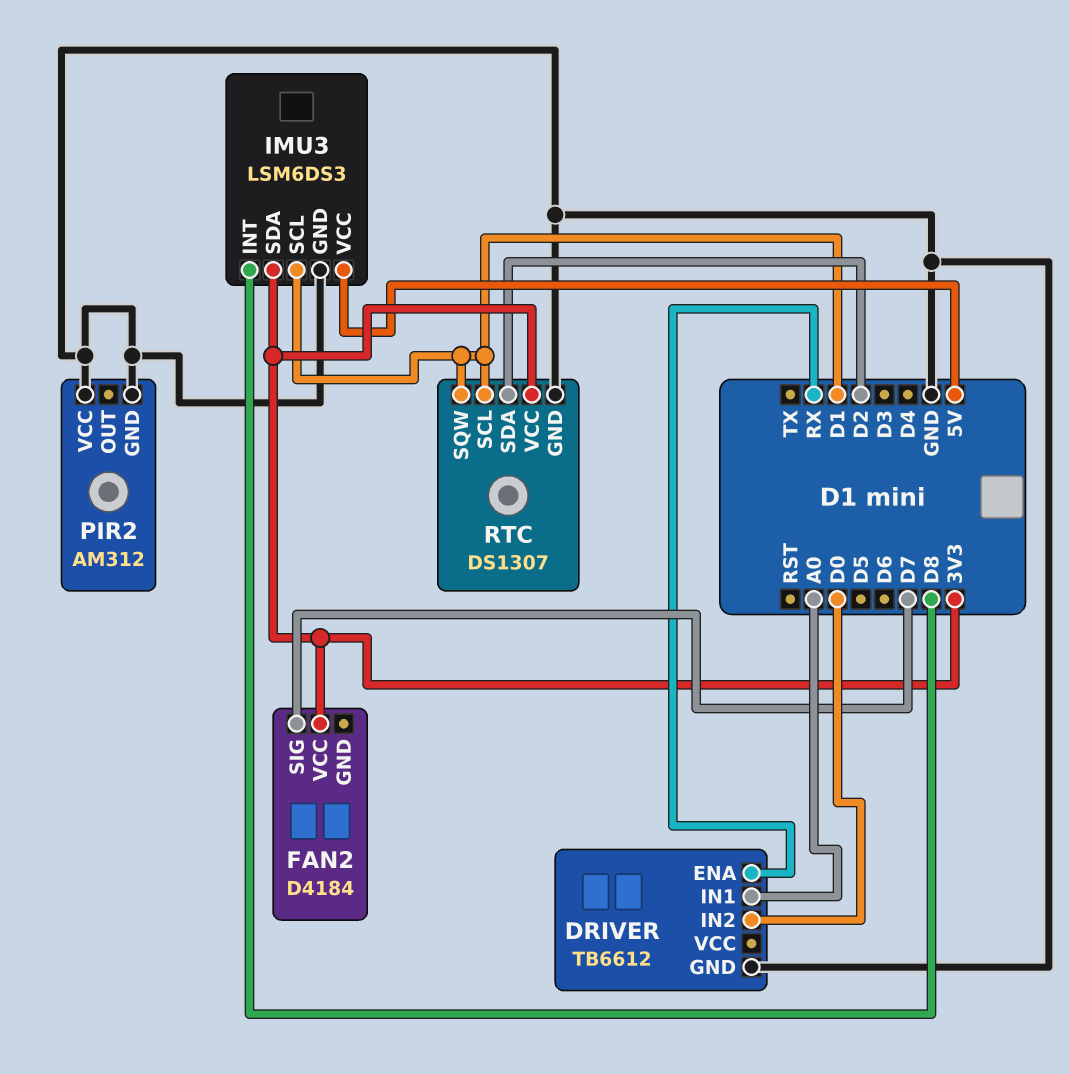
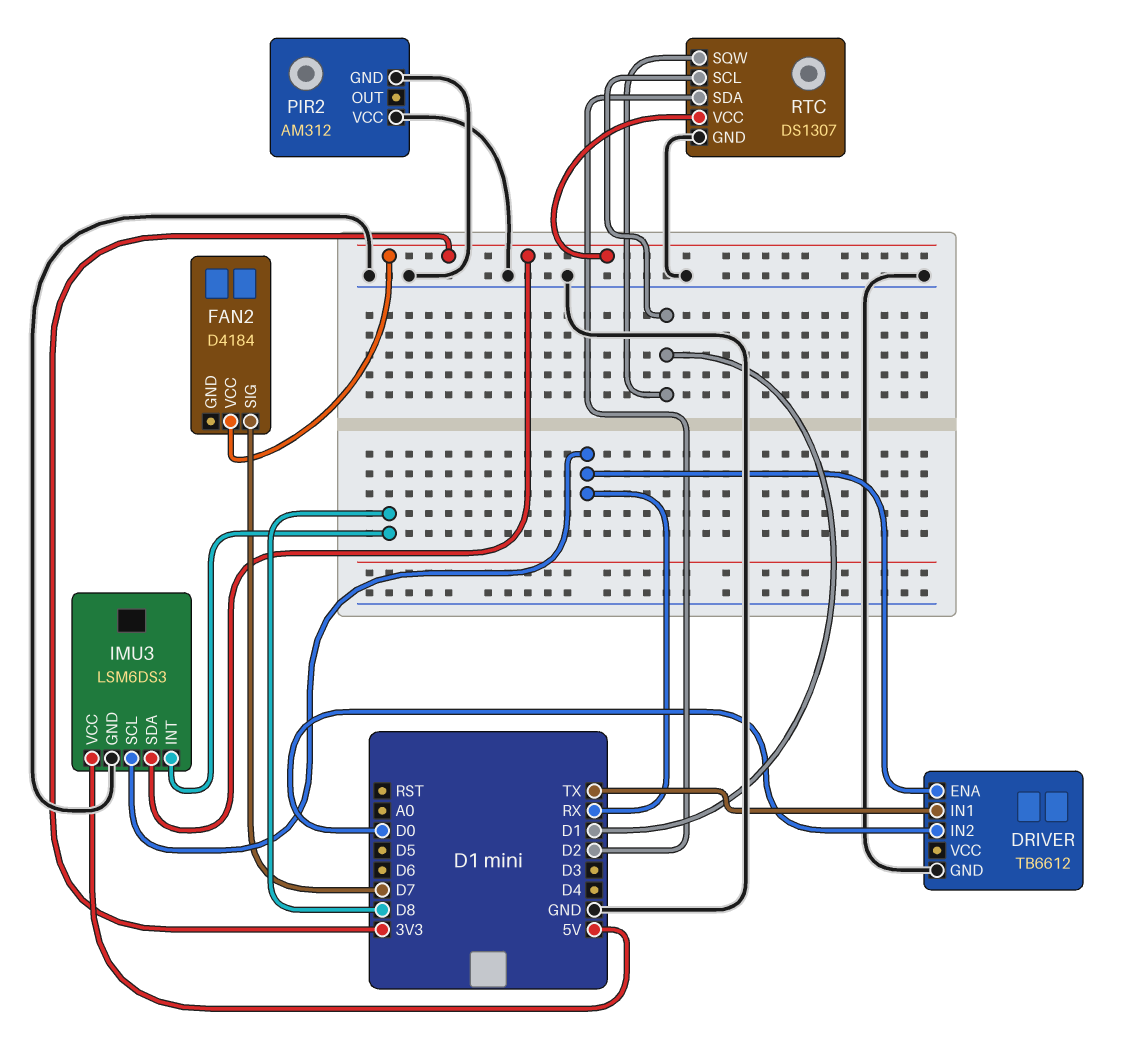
DRIVER pin IN1: A0 -> TX
IMU3 pin SCL: D1 -> RX

